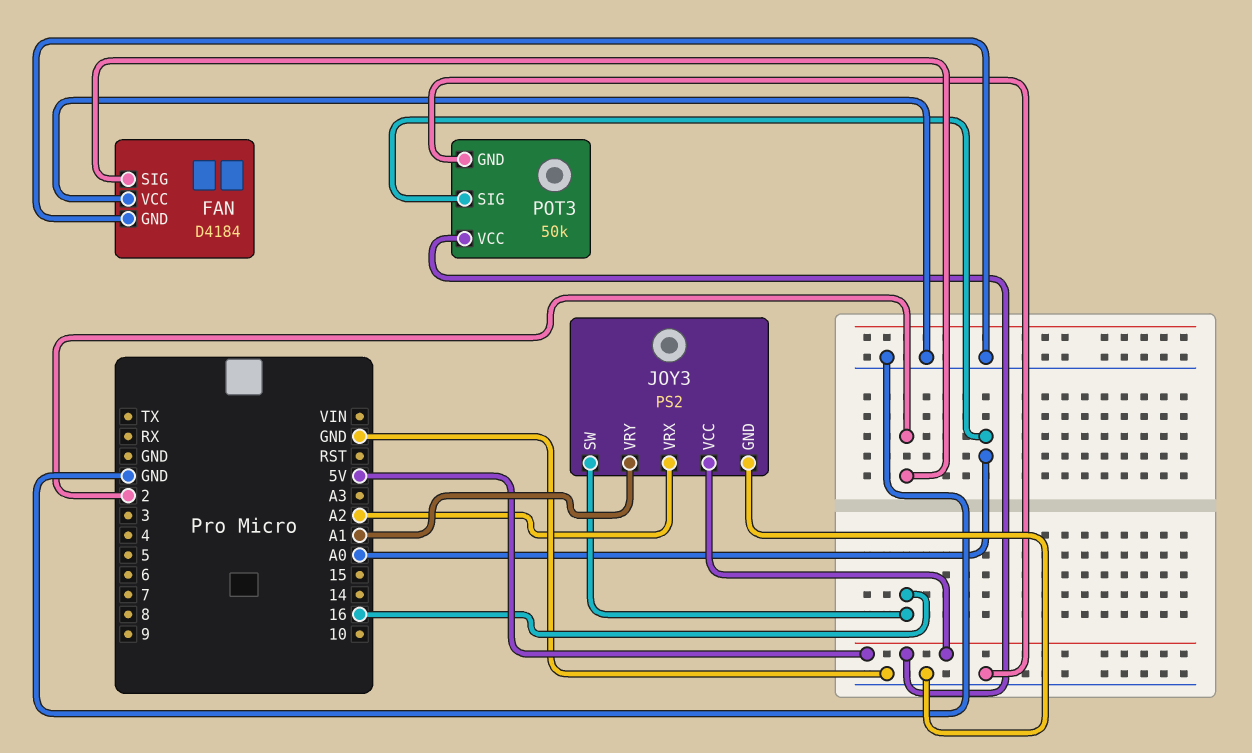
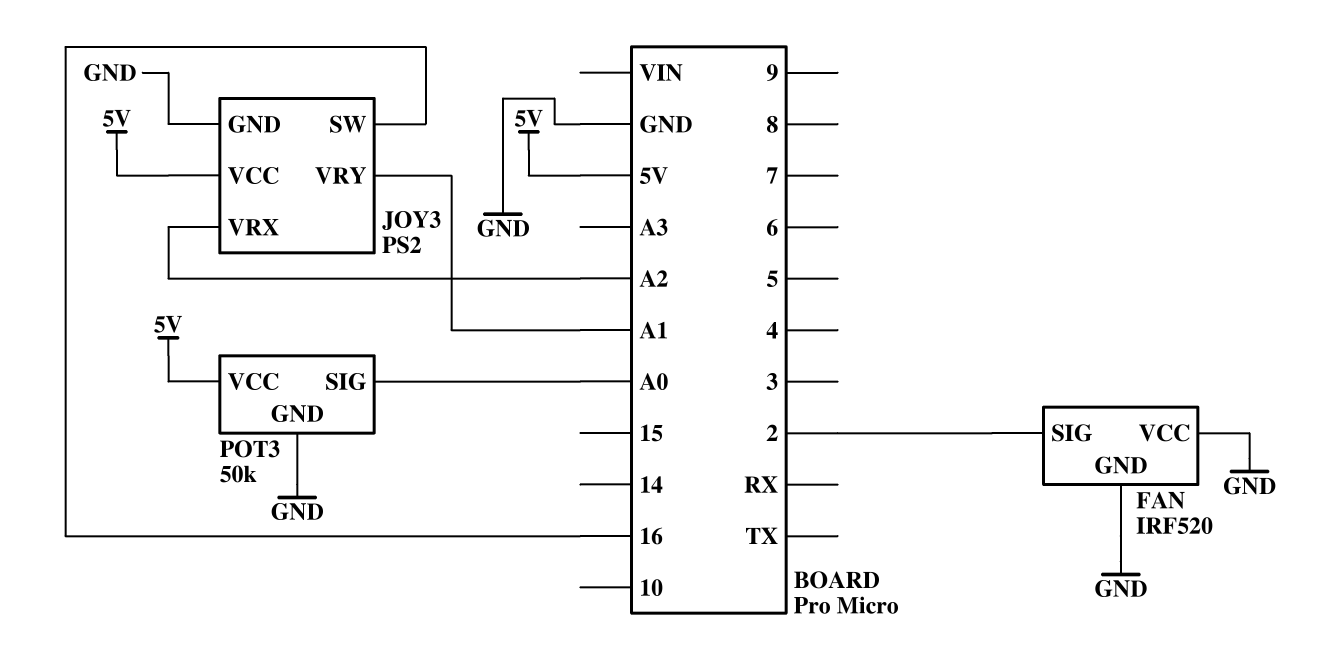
FAN: D4184 -> IRF520

